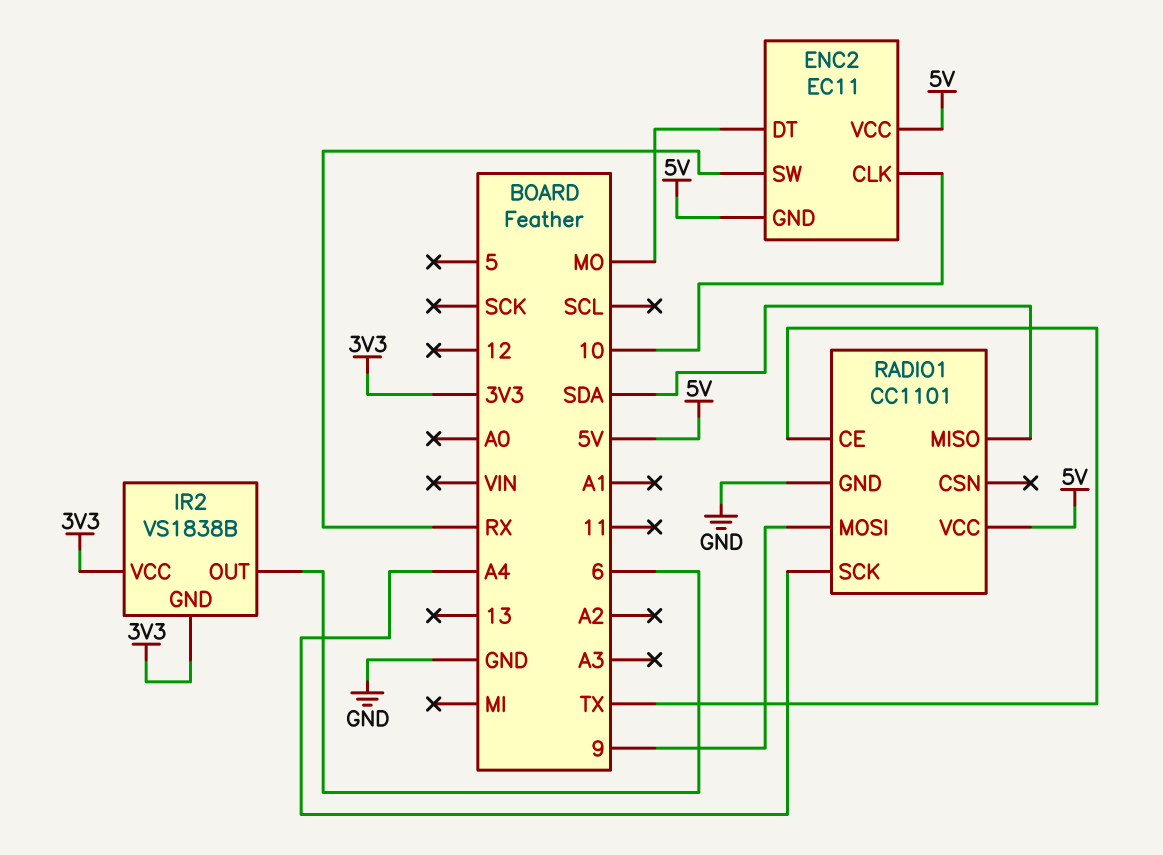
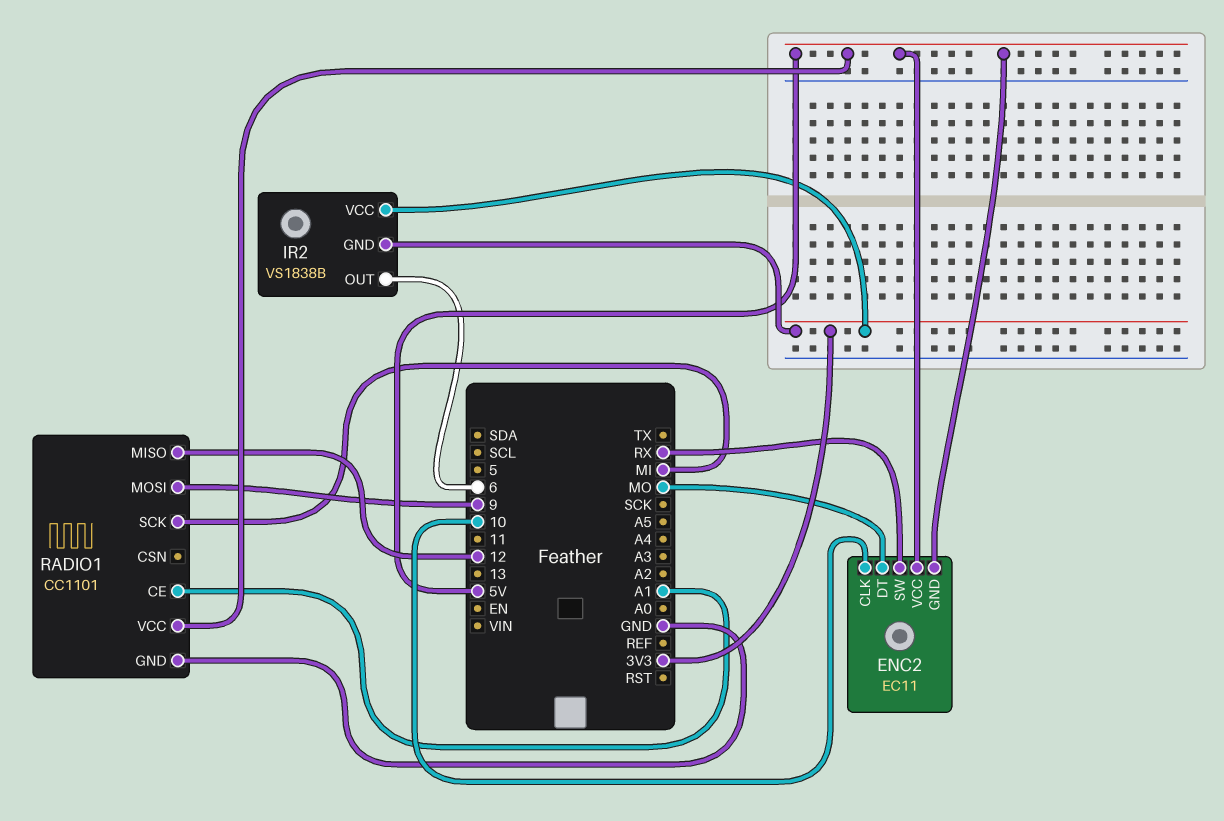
RADIO1 pin CE: TX -> A1
RADIO1 pin MISO: SDA -> 12
RADIO1 pin SCK: A4 -> MI

